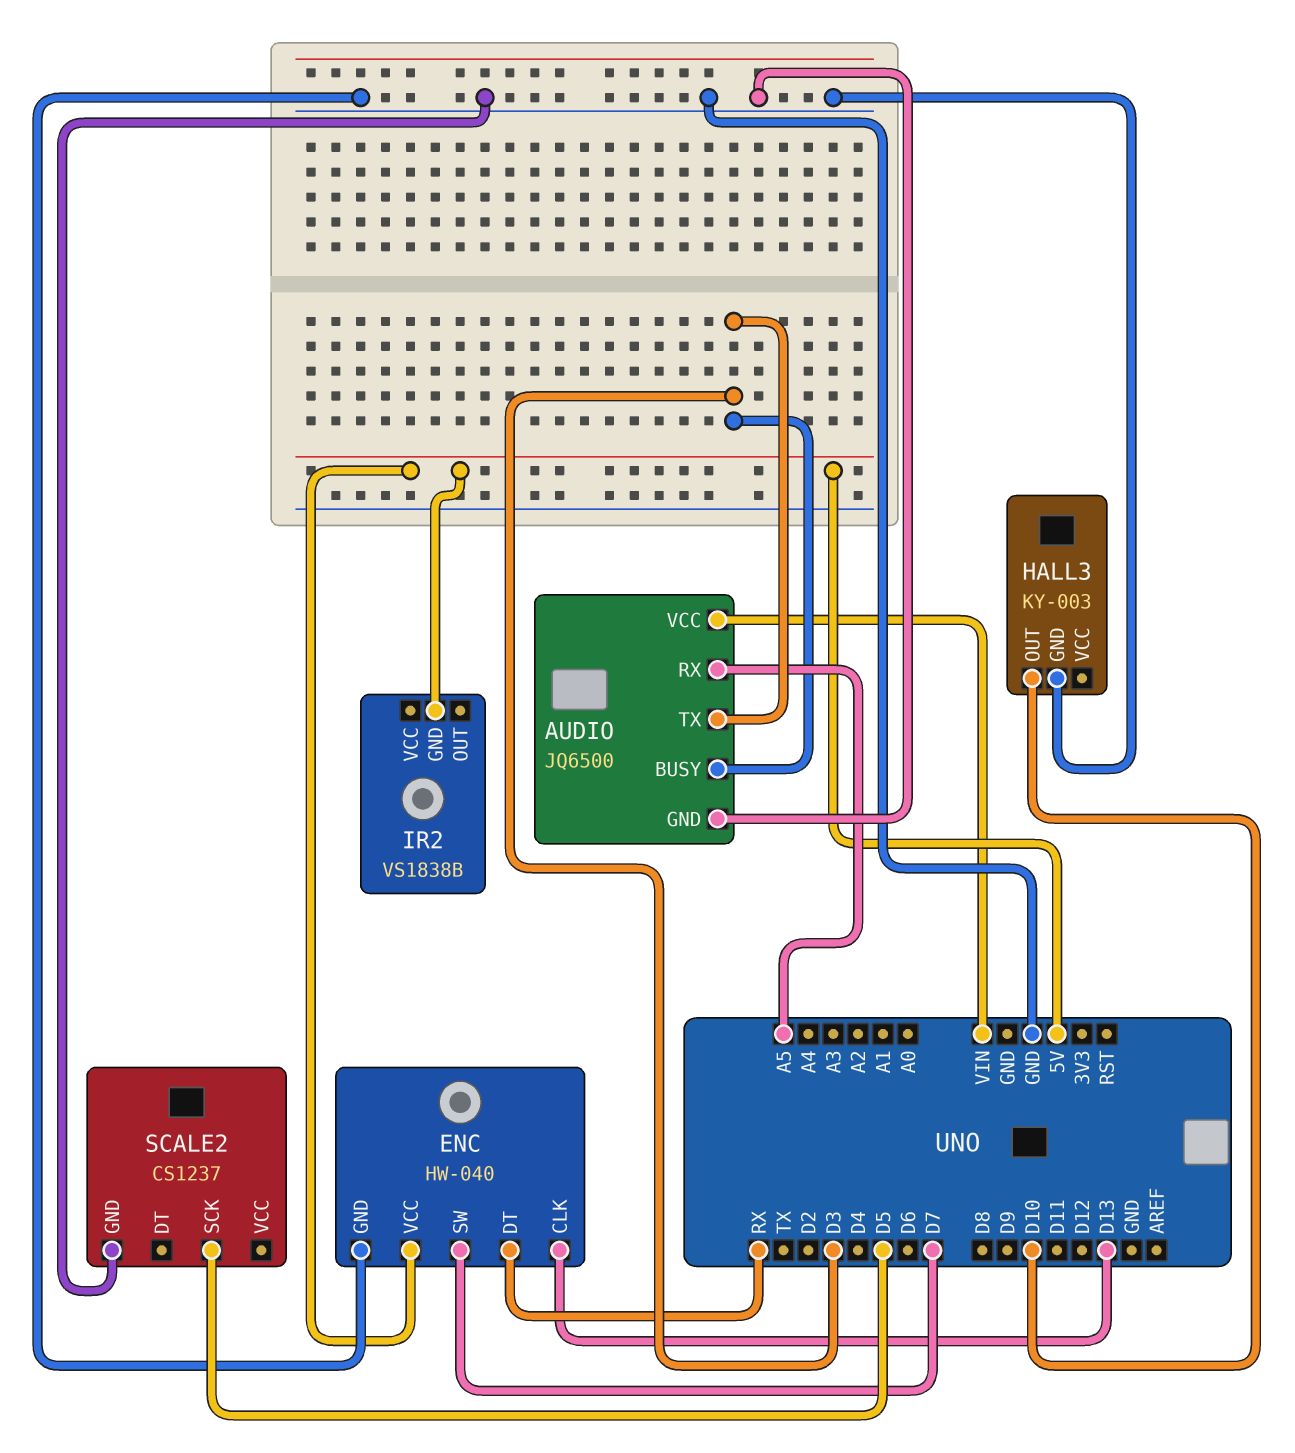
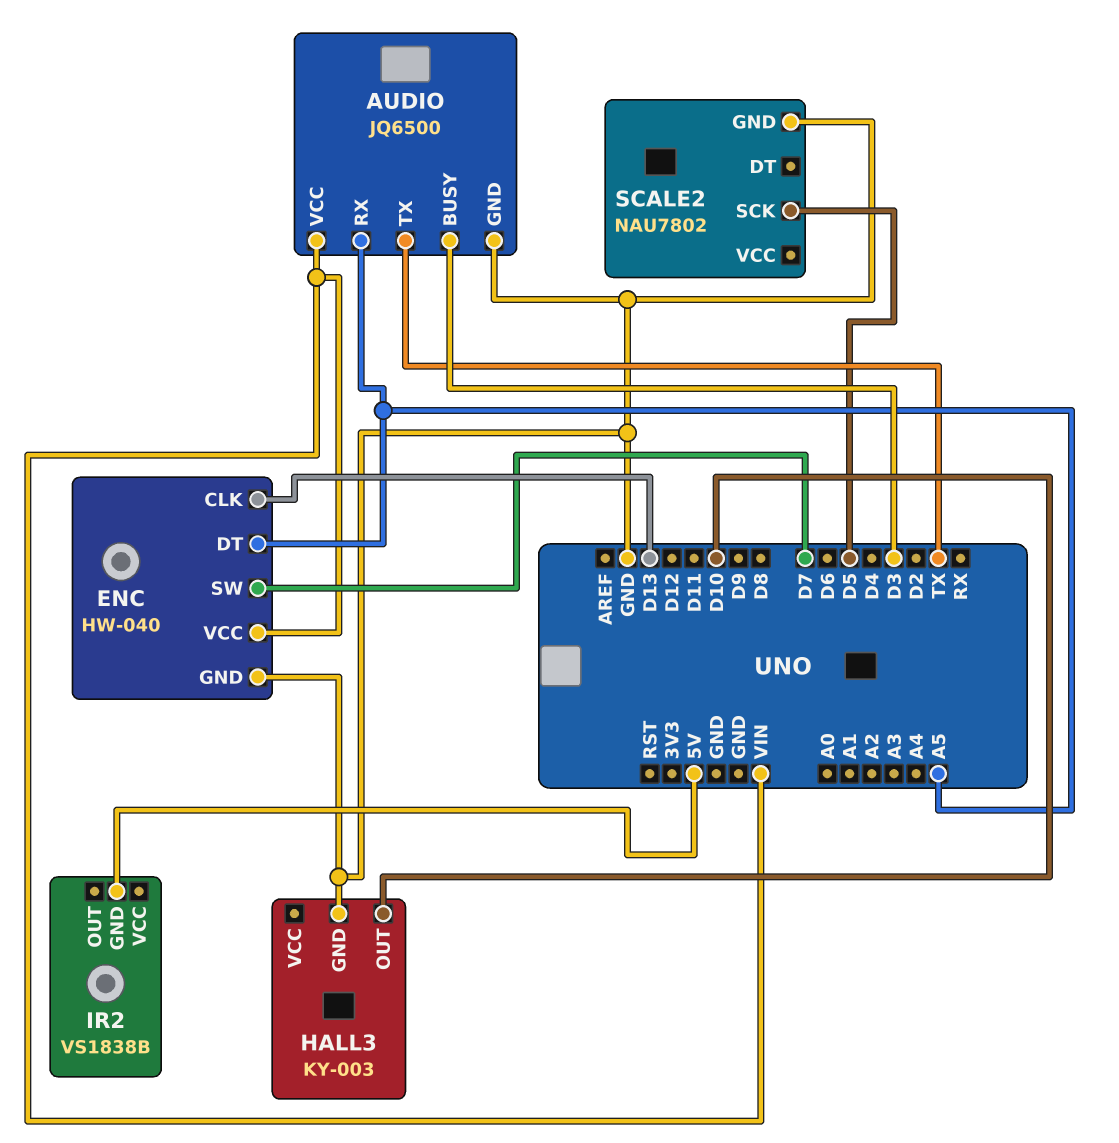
AUDIO pin TX: D3 -> TX
ENC pin DT: RX -> A5
ENC pin VCC: 5V -> VIN
SCALE2: CS1237 -> NAU7802

